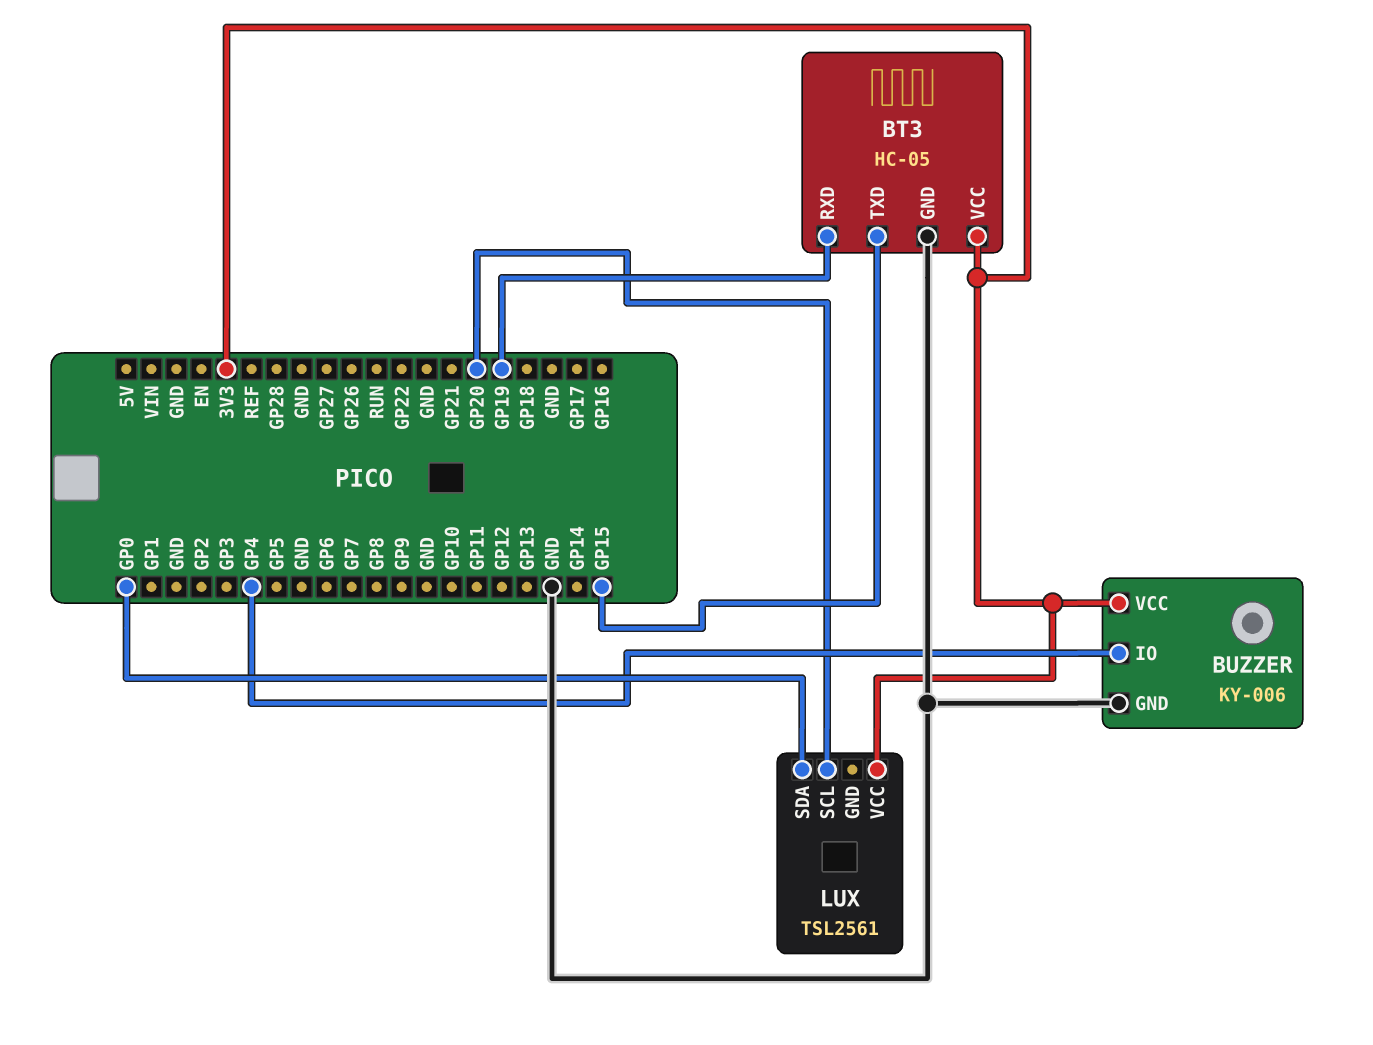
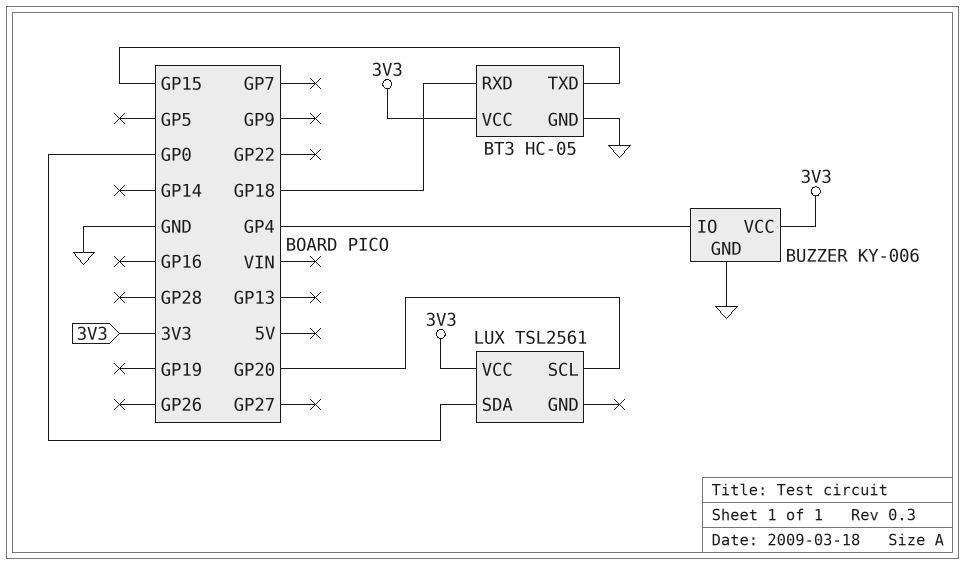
BT3 pin RXD: GP19 -> GP18

